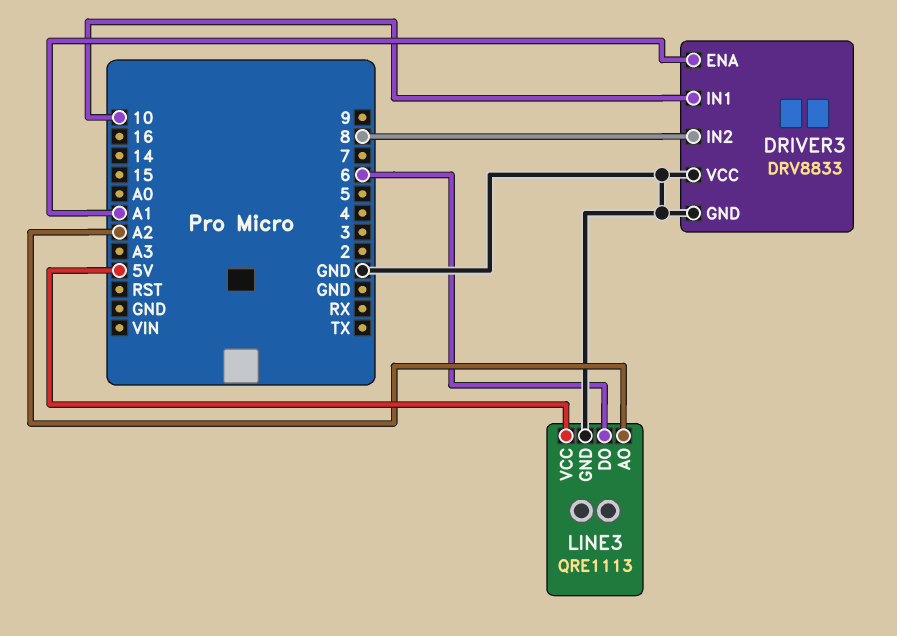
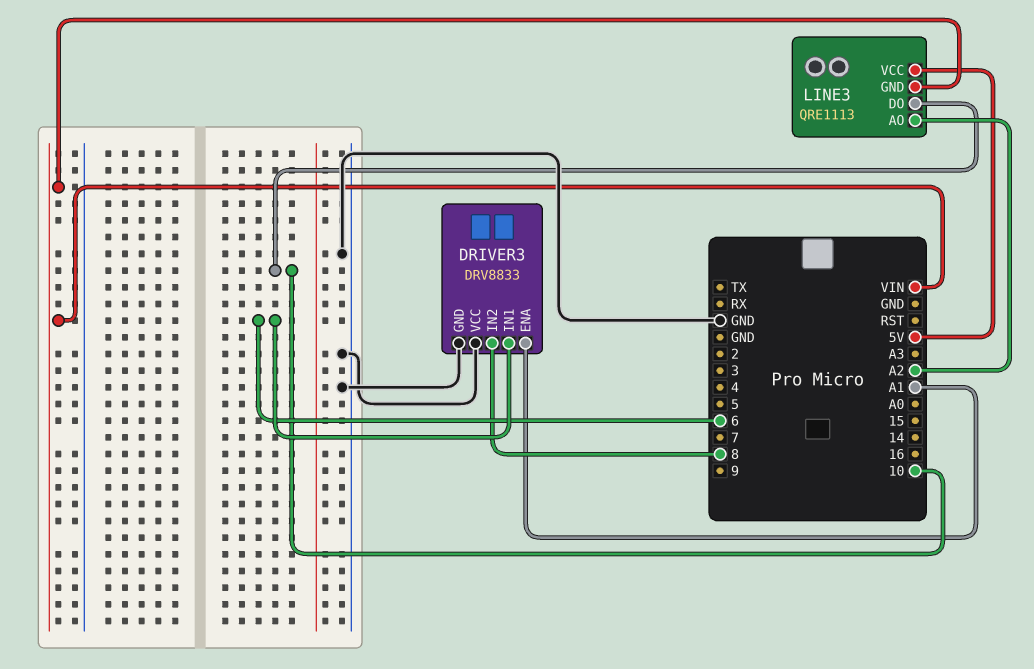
DRIVER3 pin IN1: 10 -> 6
LINE3 pin DO: 6 -> 10
LINE3 pin GND: GND -> VIN

